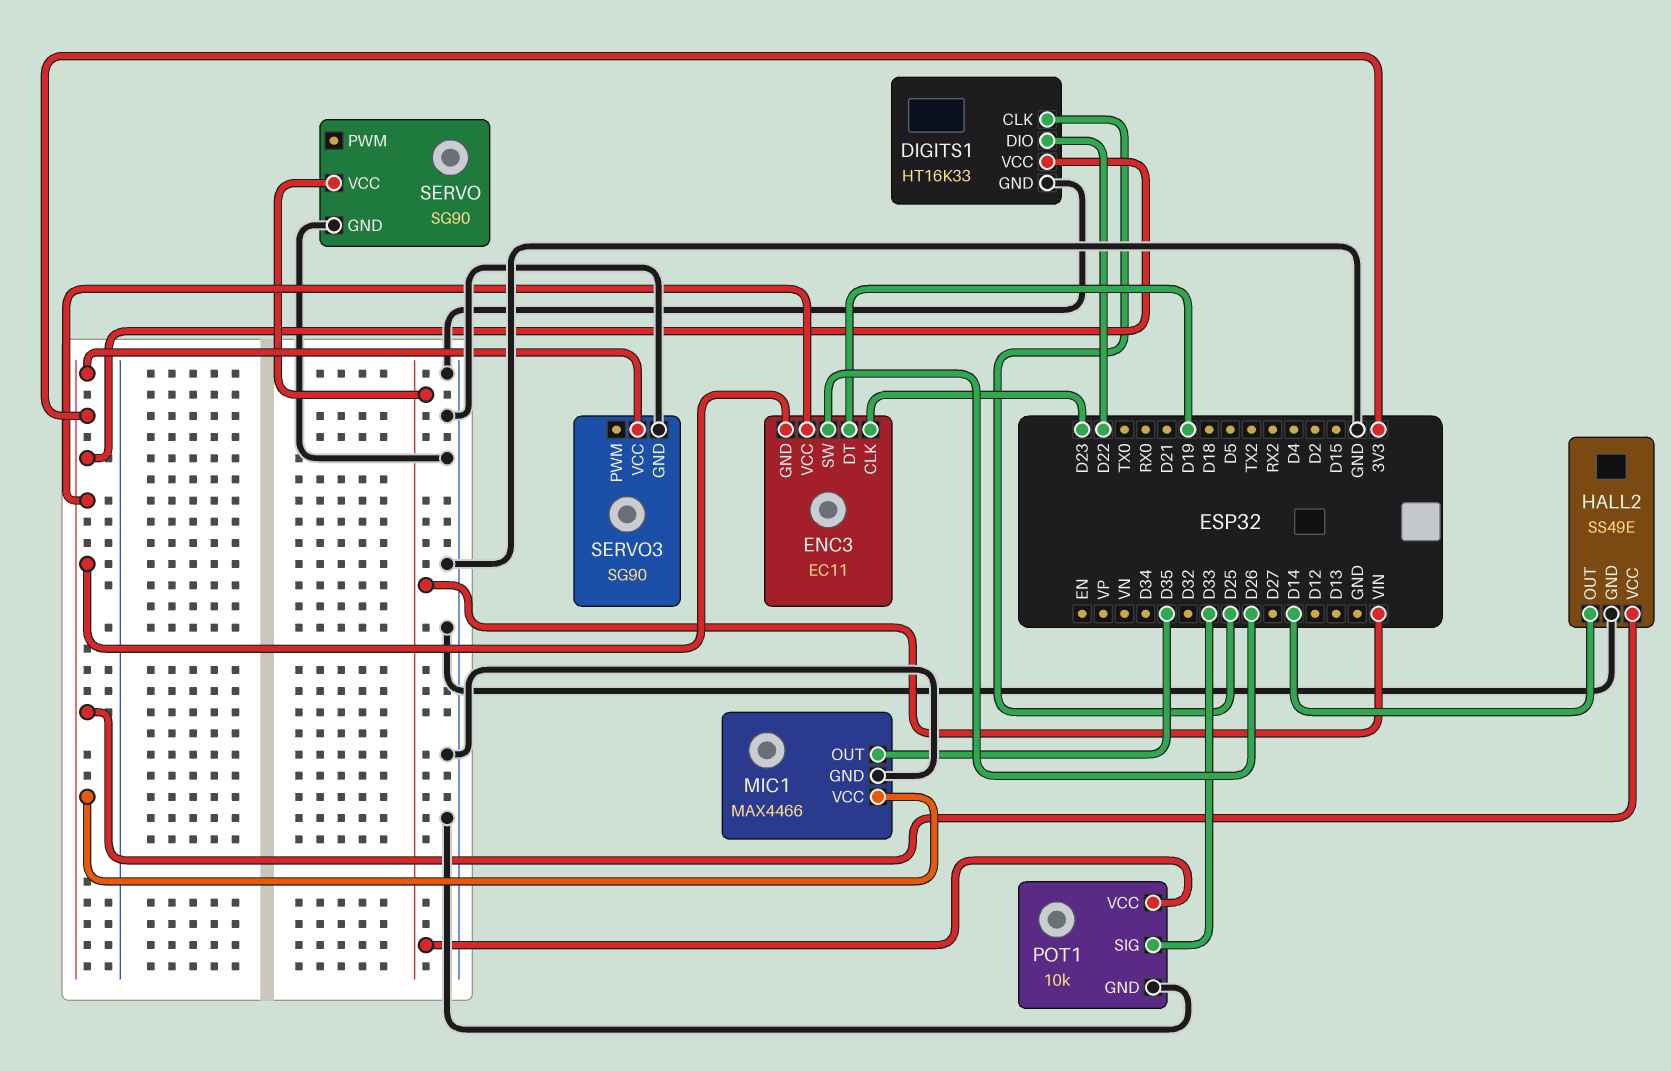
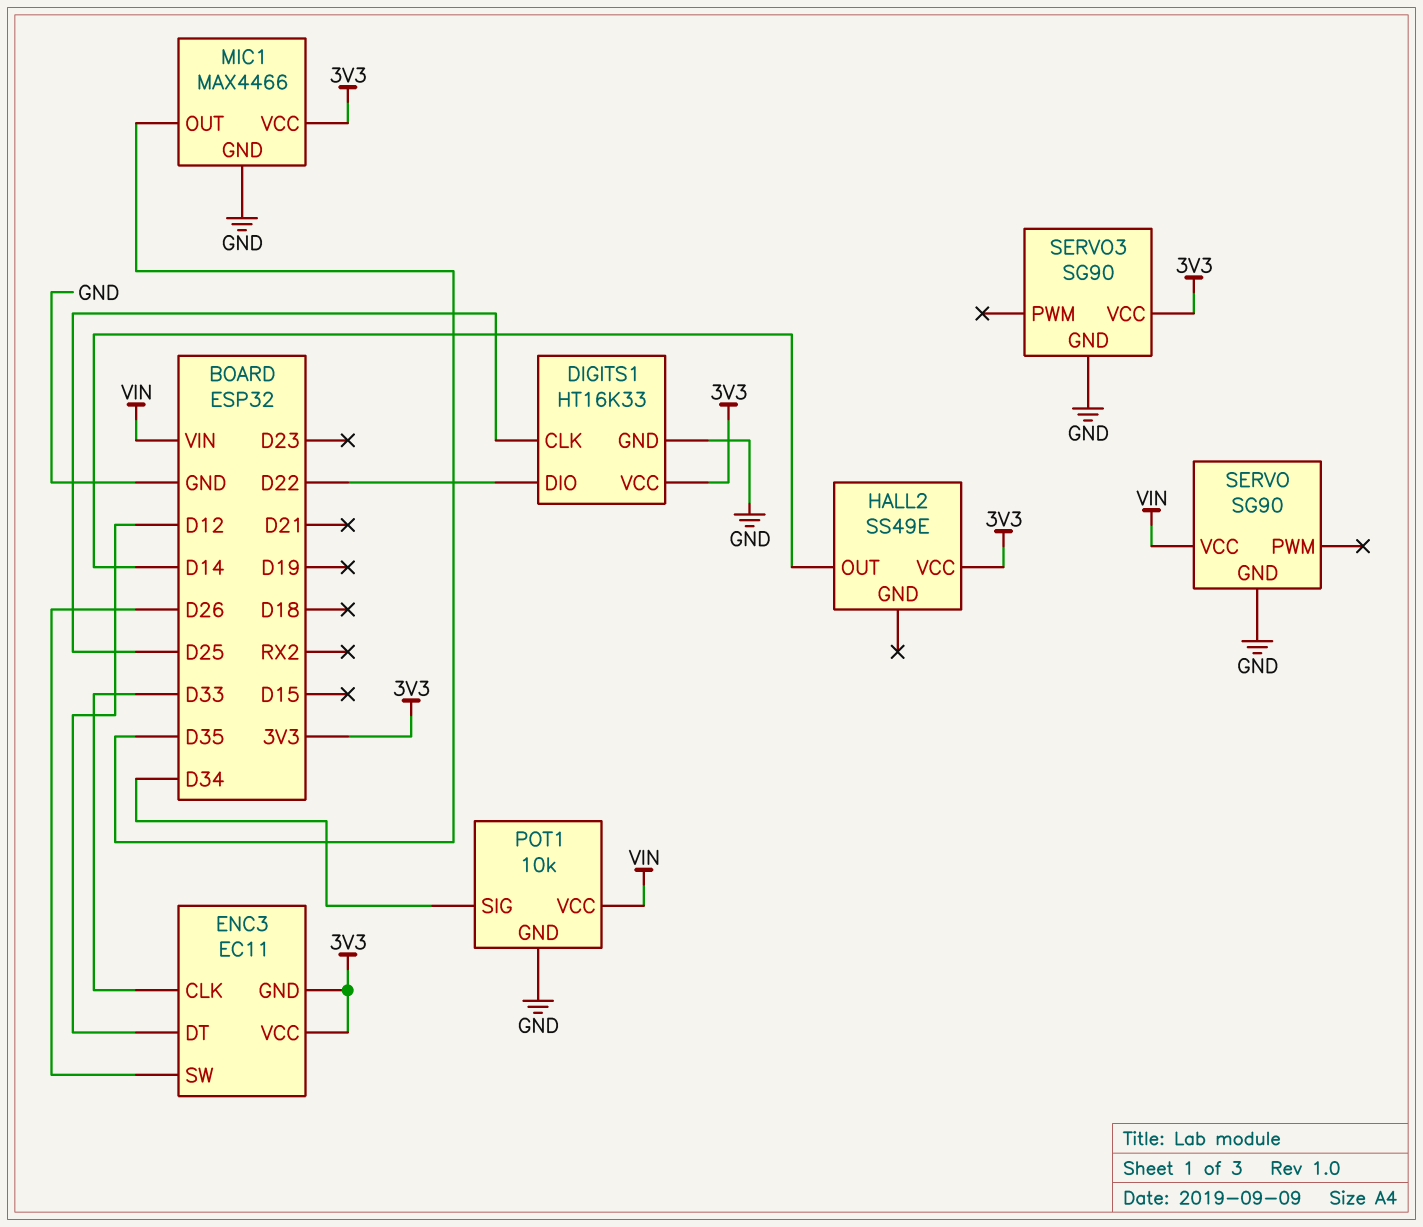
ENC3 pin CLK: D23 -> D33
ENC3 pin DT: D19 -> D12
HALL2 pin GND: GND -> none
POT1 pin SIG: D33 -> D34

